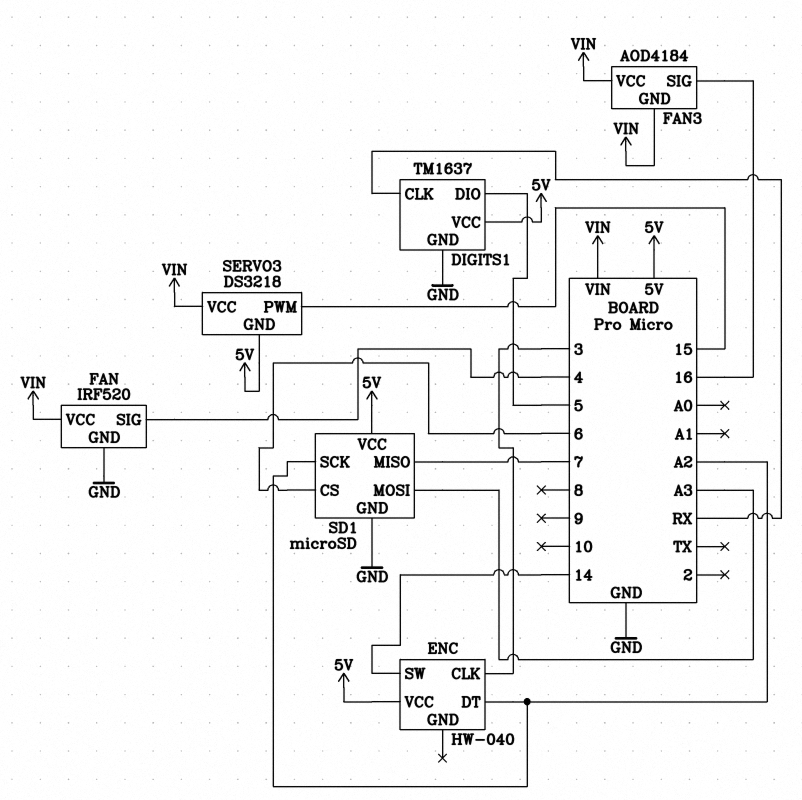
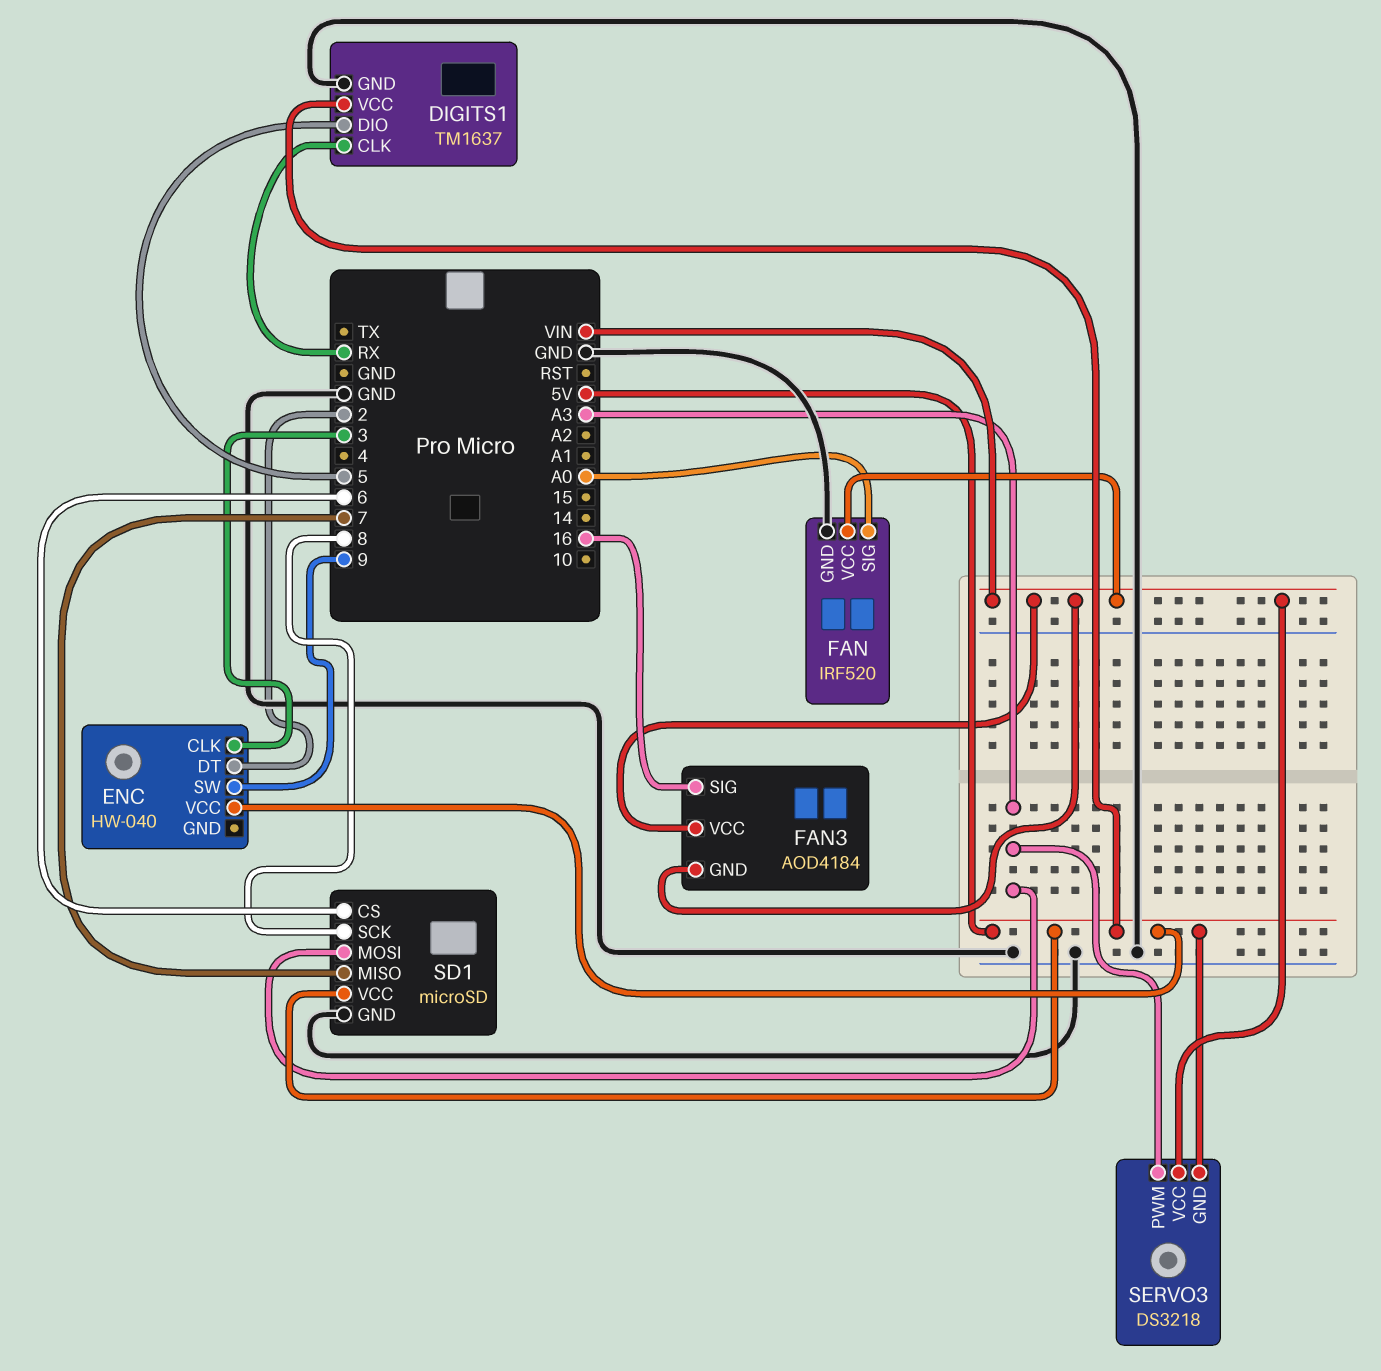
ENC pin DT: A2 -> 2
ENC pin SW: 14 -> 9
FAN pin SIG: 4 -> A0
SD1 pin SCK: A2 -> 8
SERVO3 pin PWM: 15 -> A3

